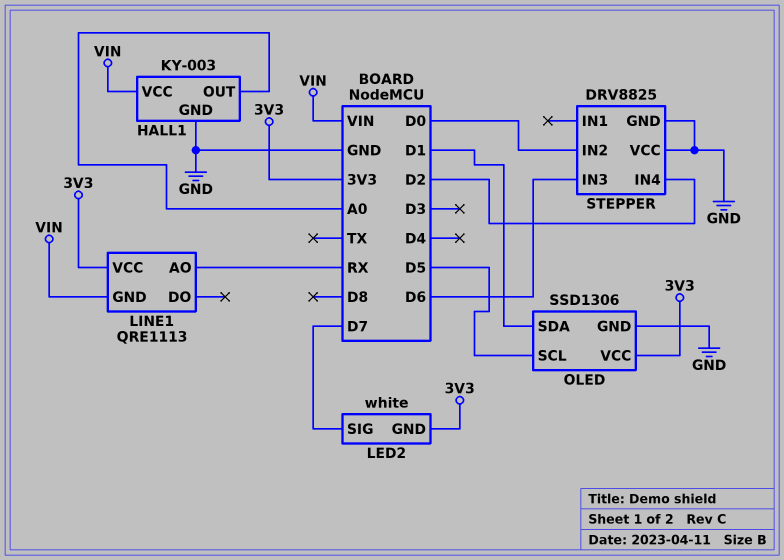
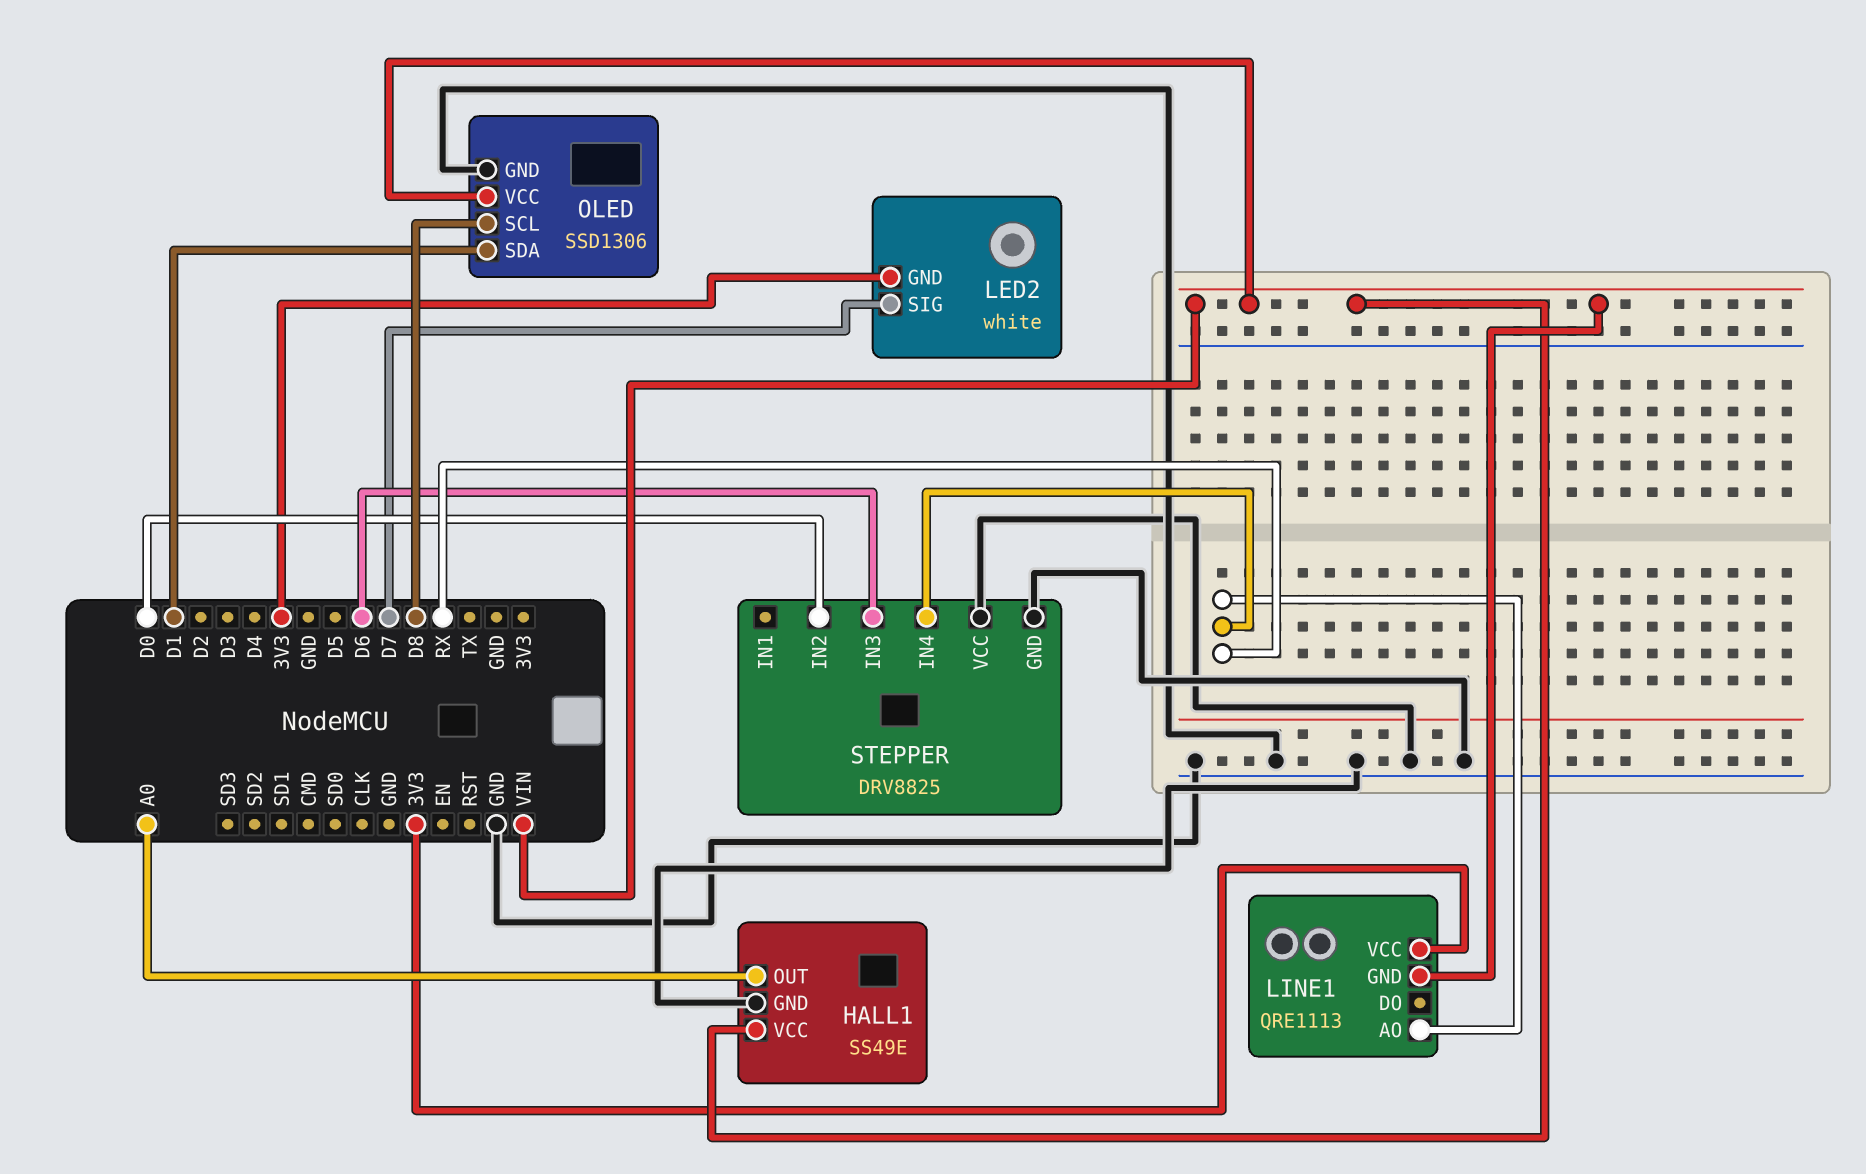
HALL1: KY-003 -> SS49E
OLED pin SCL: D5 -> D8
OLED pin VCC: 3V3 -> VIN
STEPPER pin IN4: D2 -> RX

